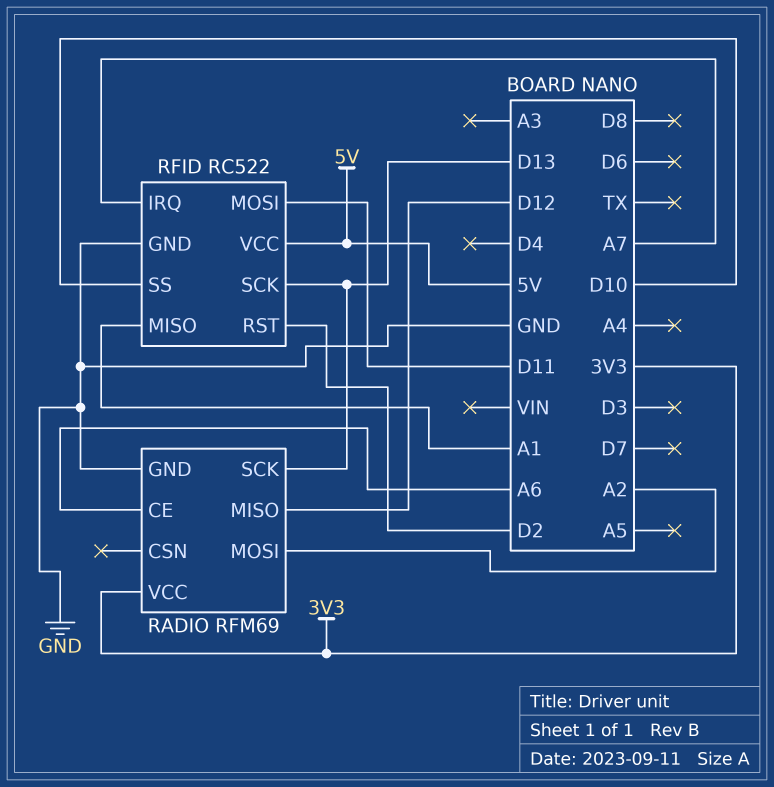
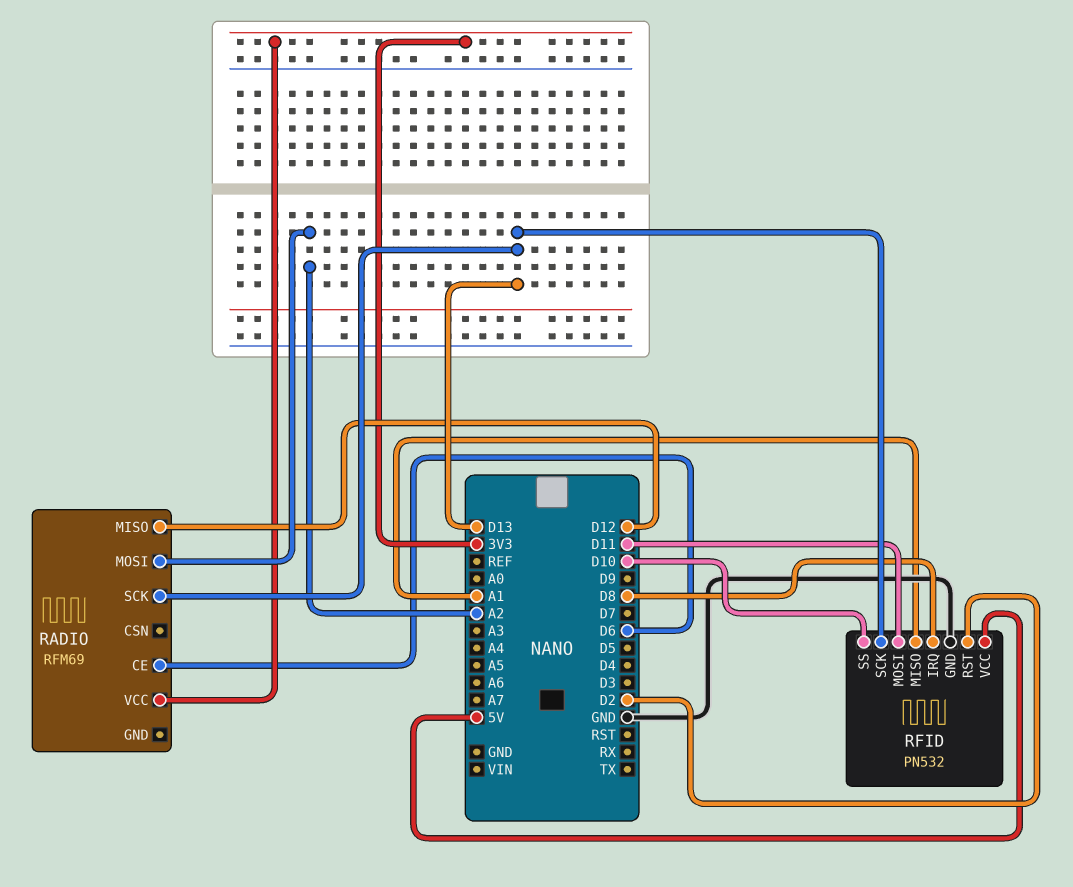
RADIO pin CE: A6 -> D6
RADIO pin GND: GND -> none
RFID: RC522 -> PN532
RFID pin IRQ: A7 -> D8

